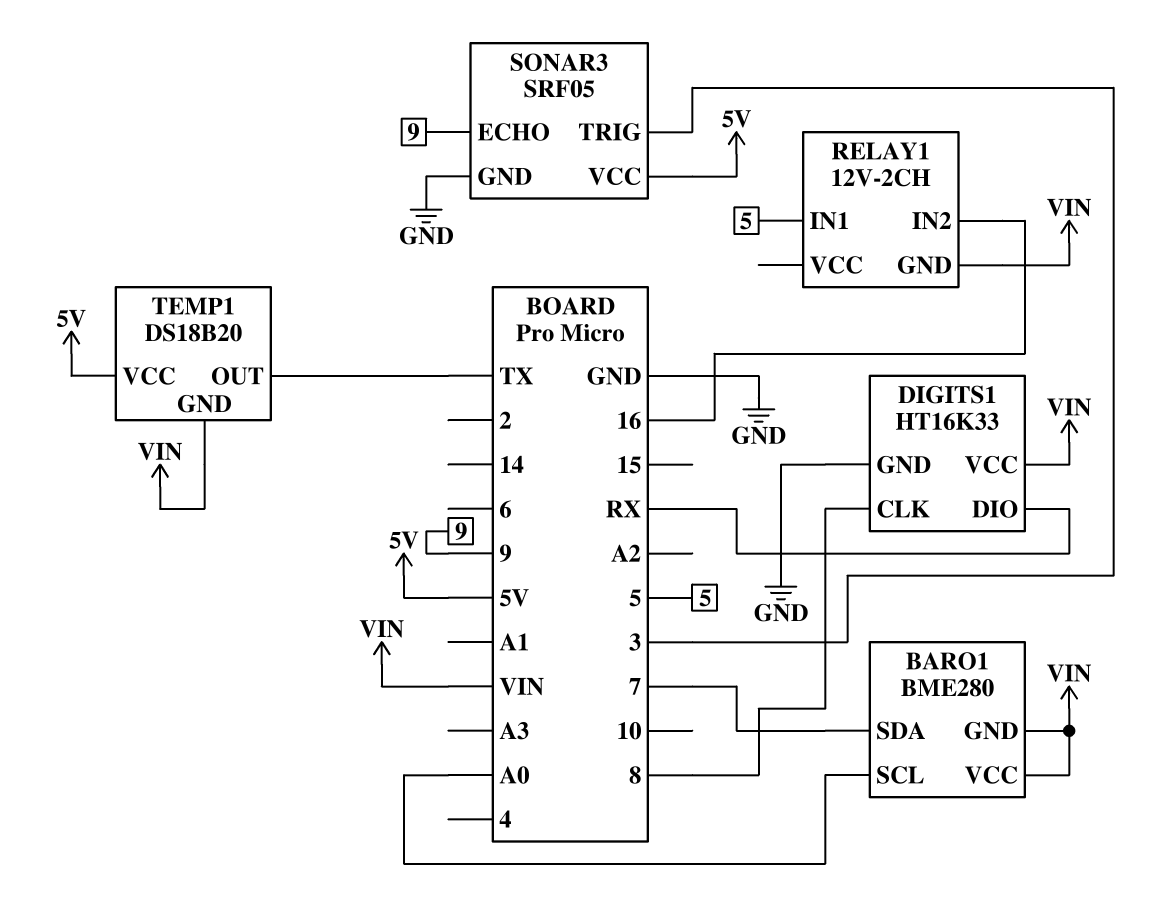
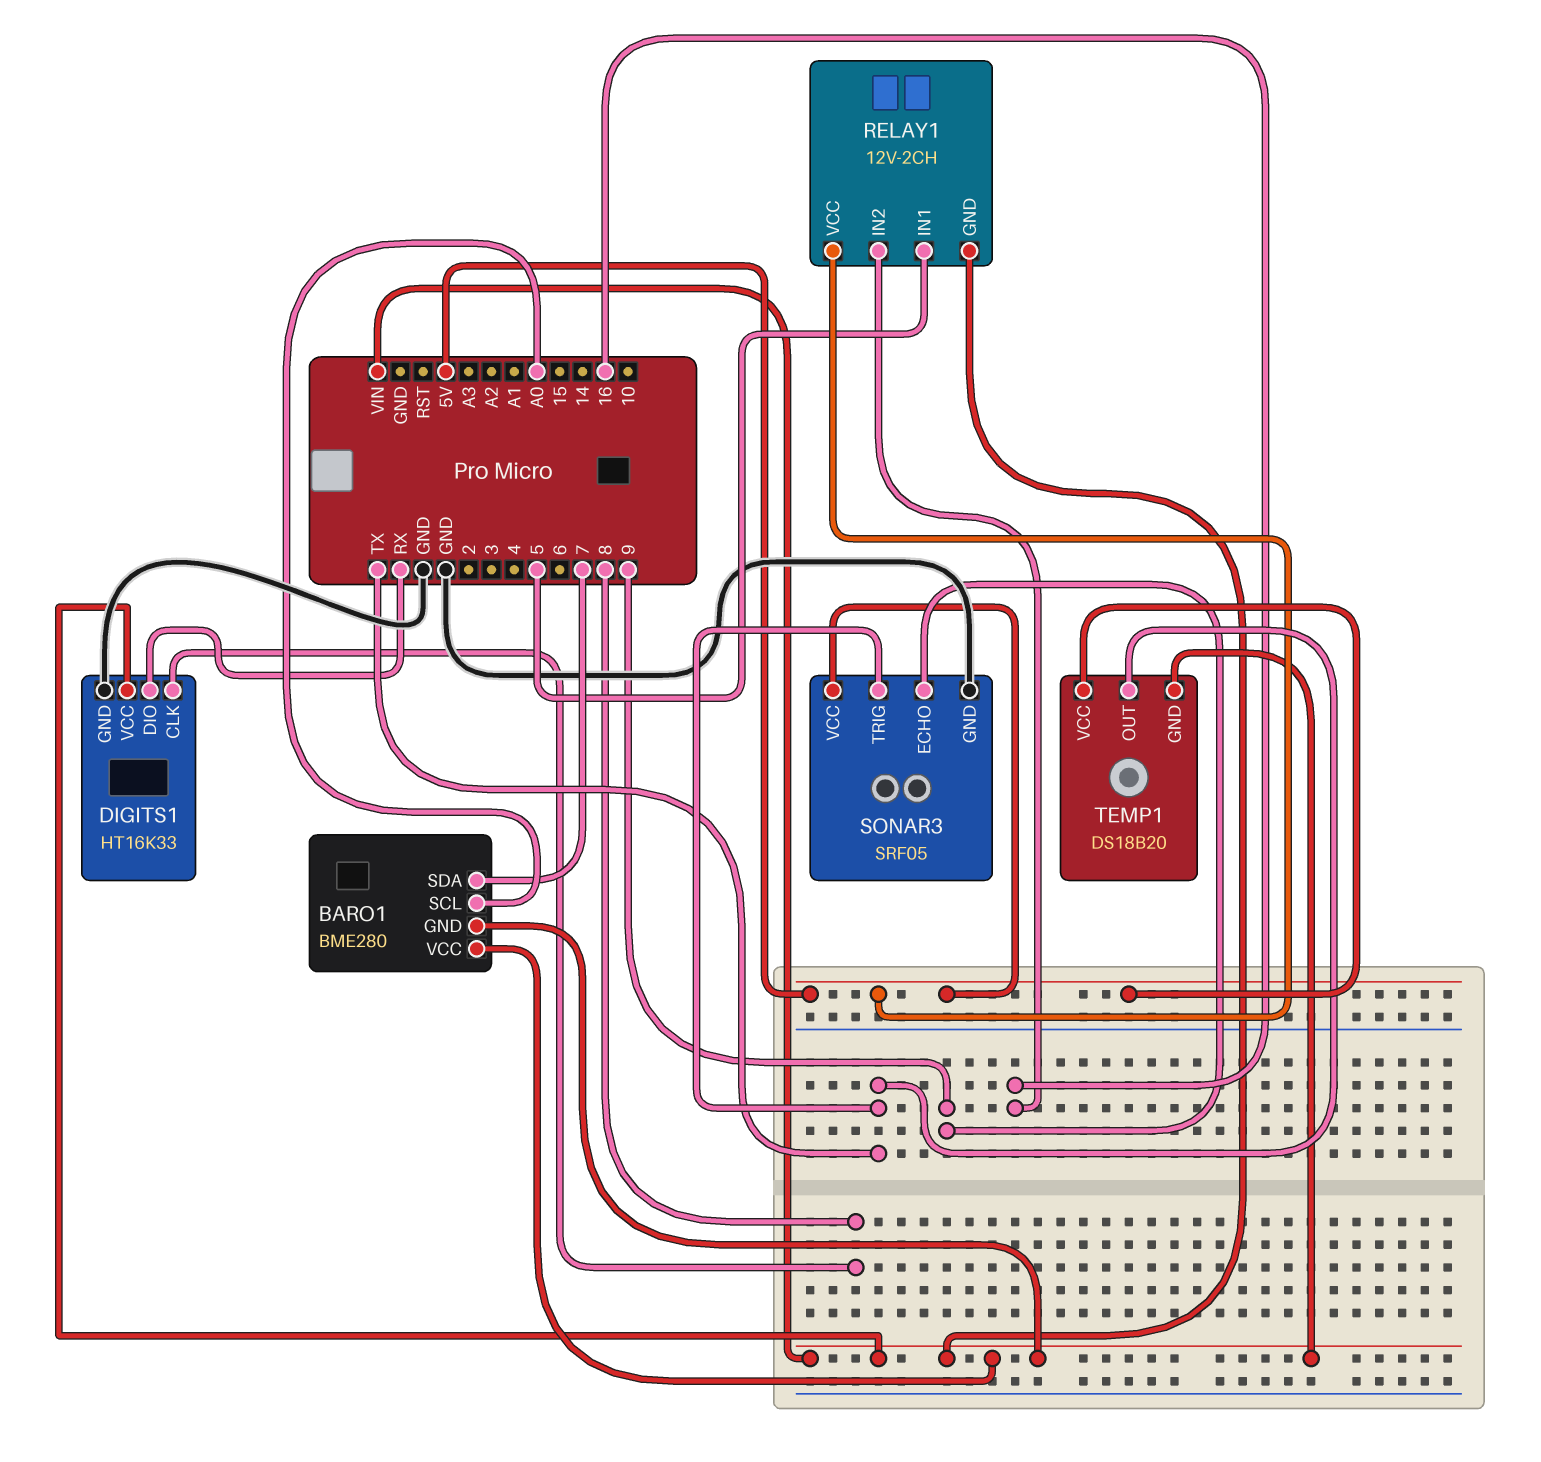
RELAY1 pin VCC: none -> 5V
SONAR3 pin TRIG: 3 -> TX

